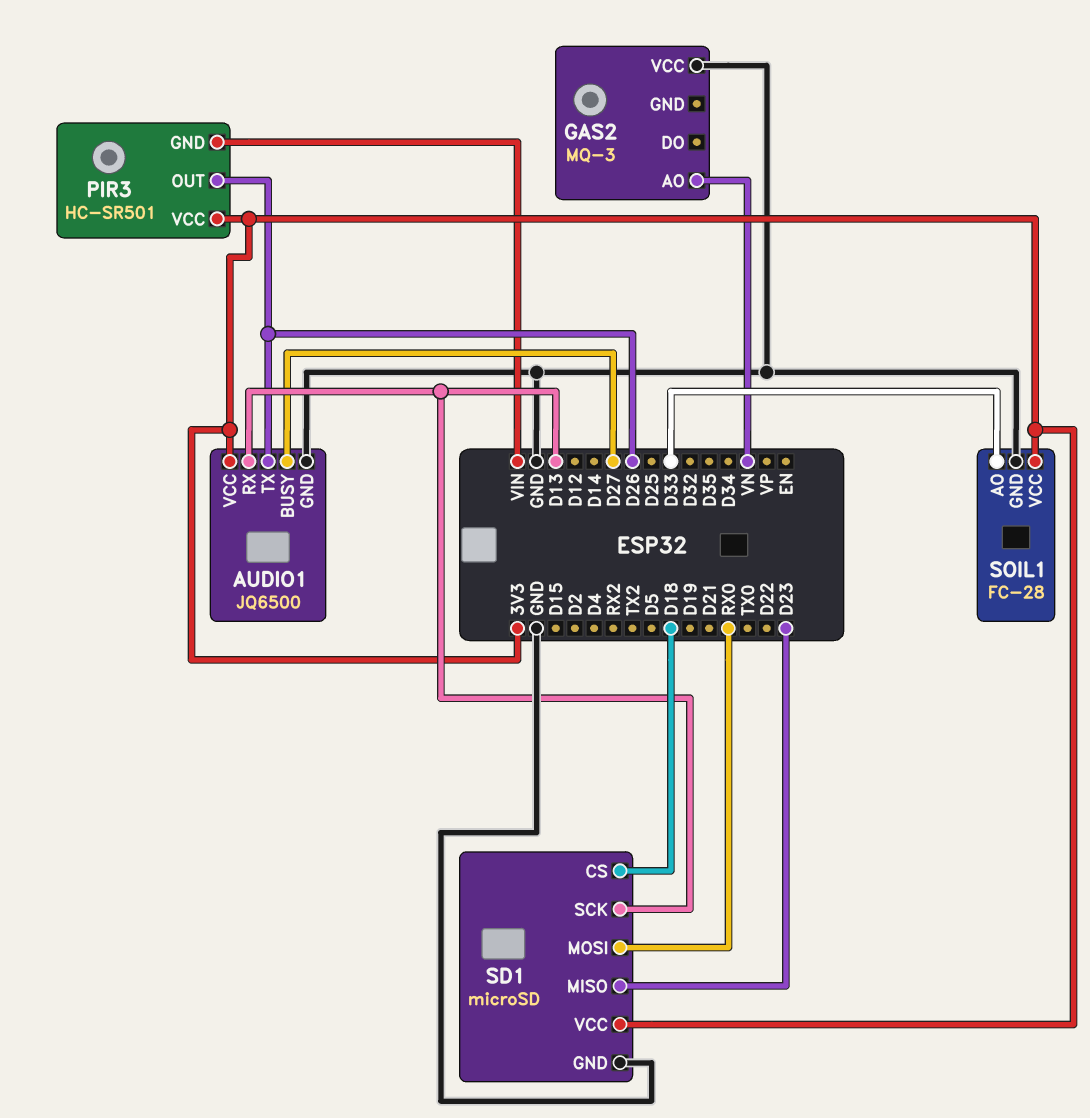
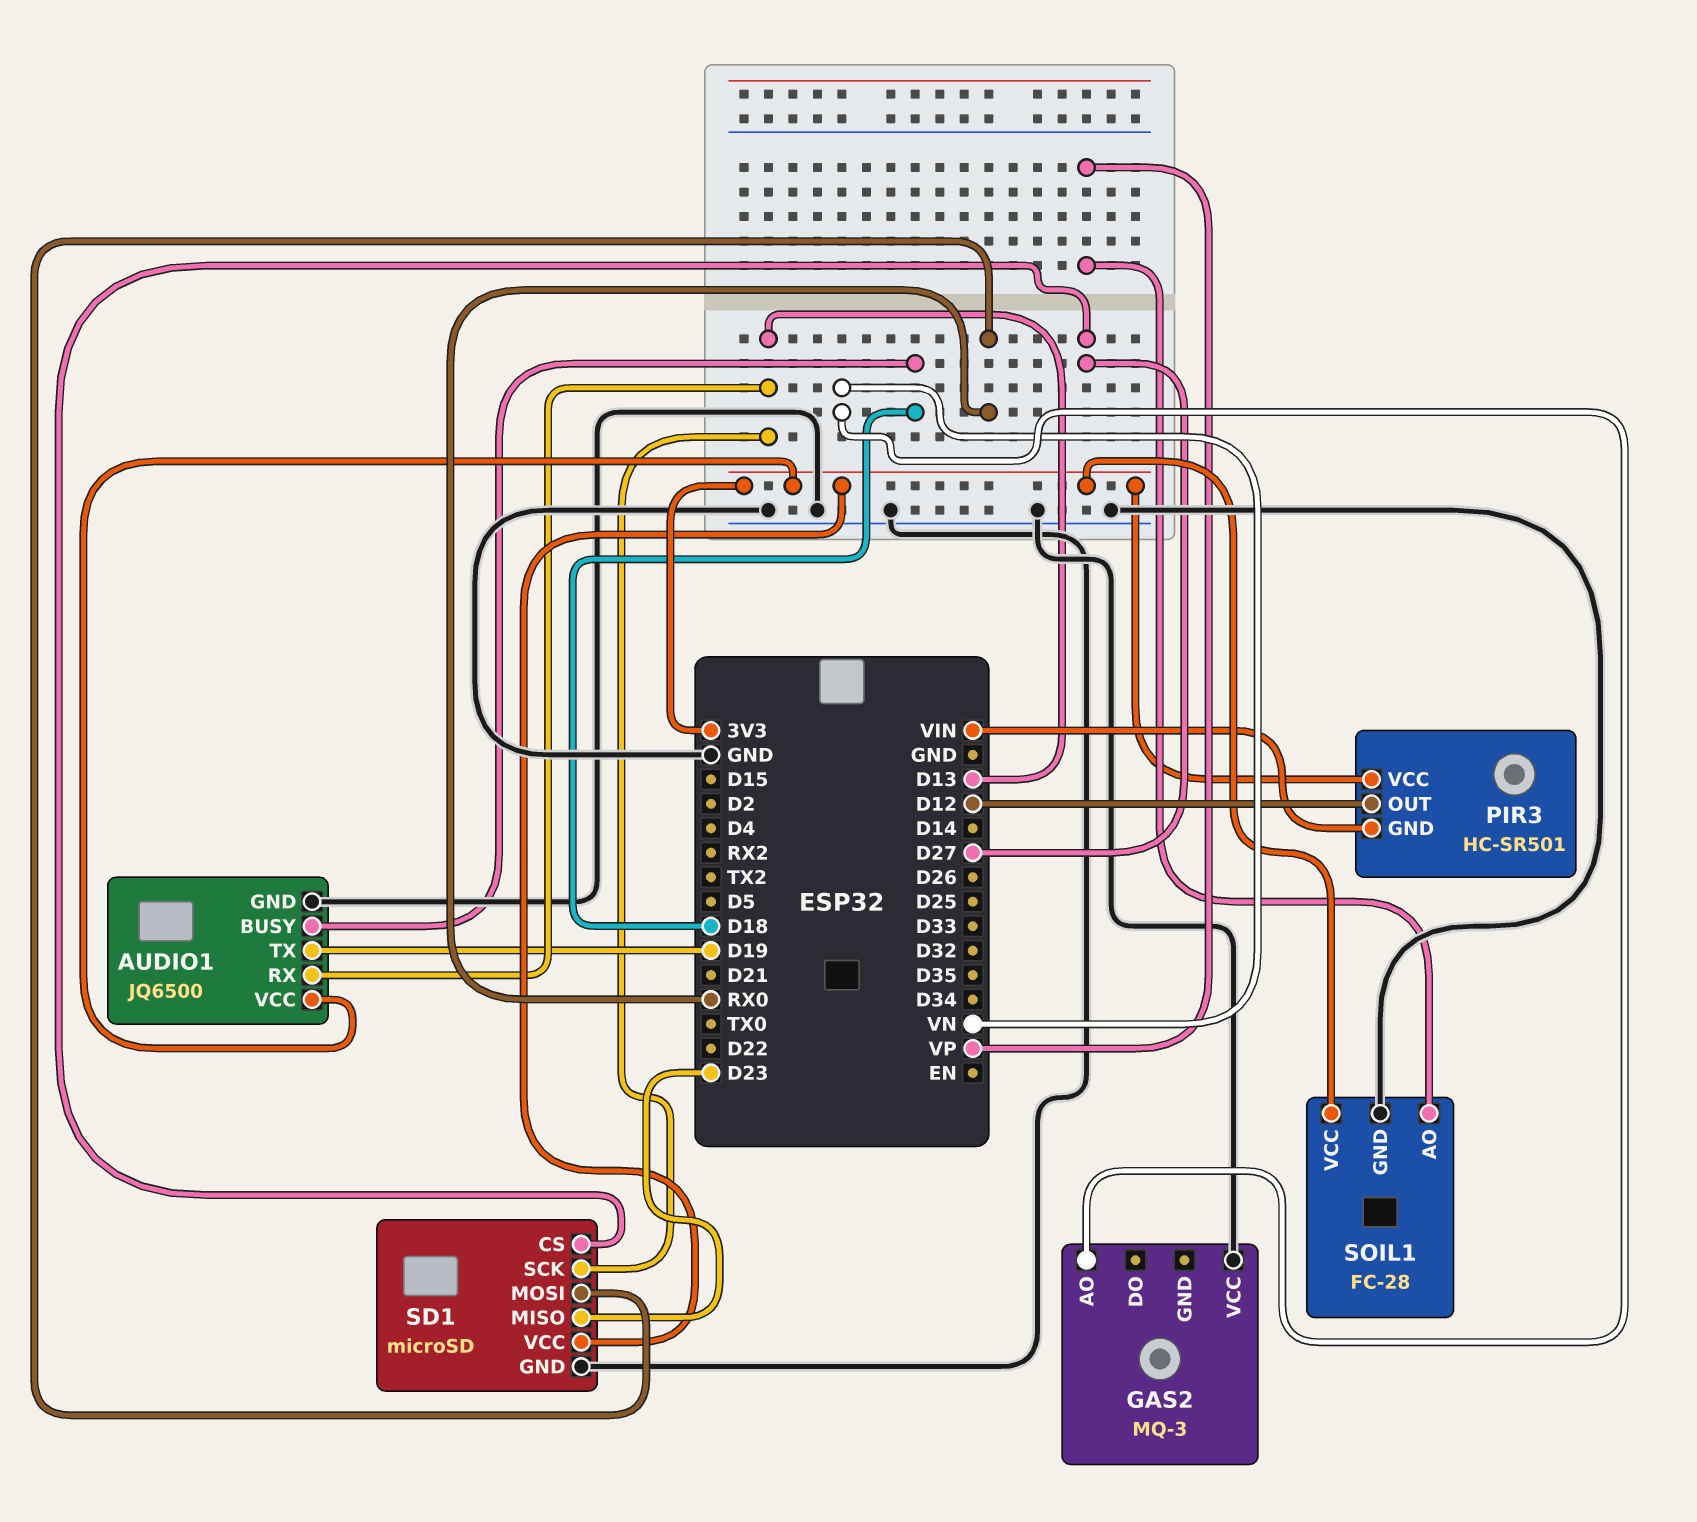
AUDIO1 pin BUSY: D27 -> D18
AUDIO1 pin TX: D26 -> D19
PIR3 pin OUT: D26 -> D12
SD1 pin CS: D18 -> D27
SOIL1 pin AO: D33 -> VP

